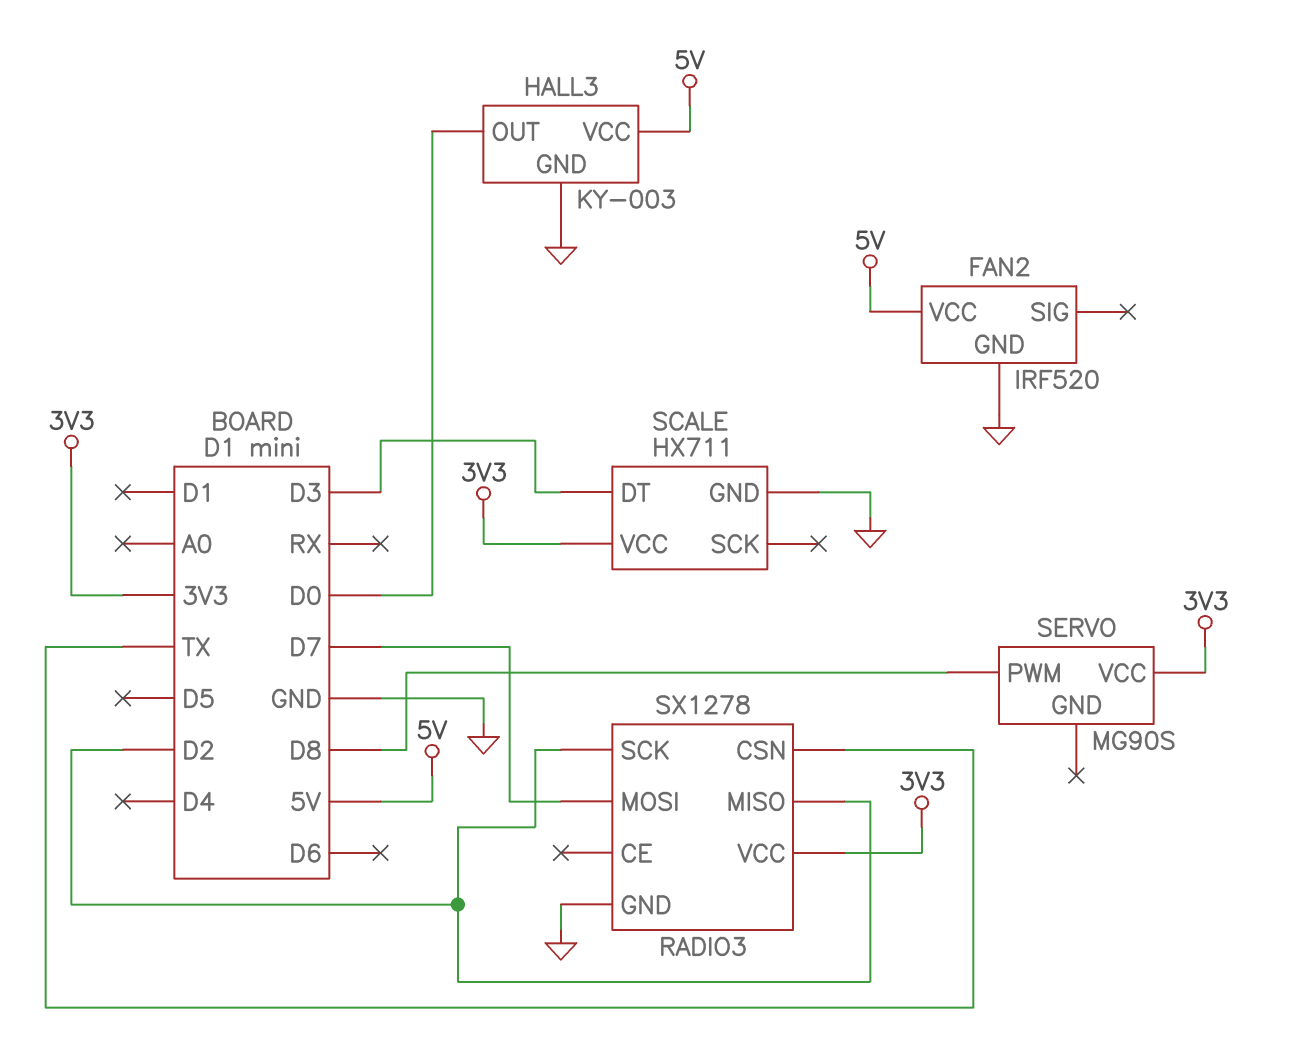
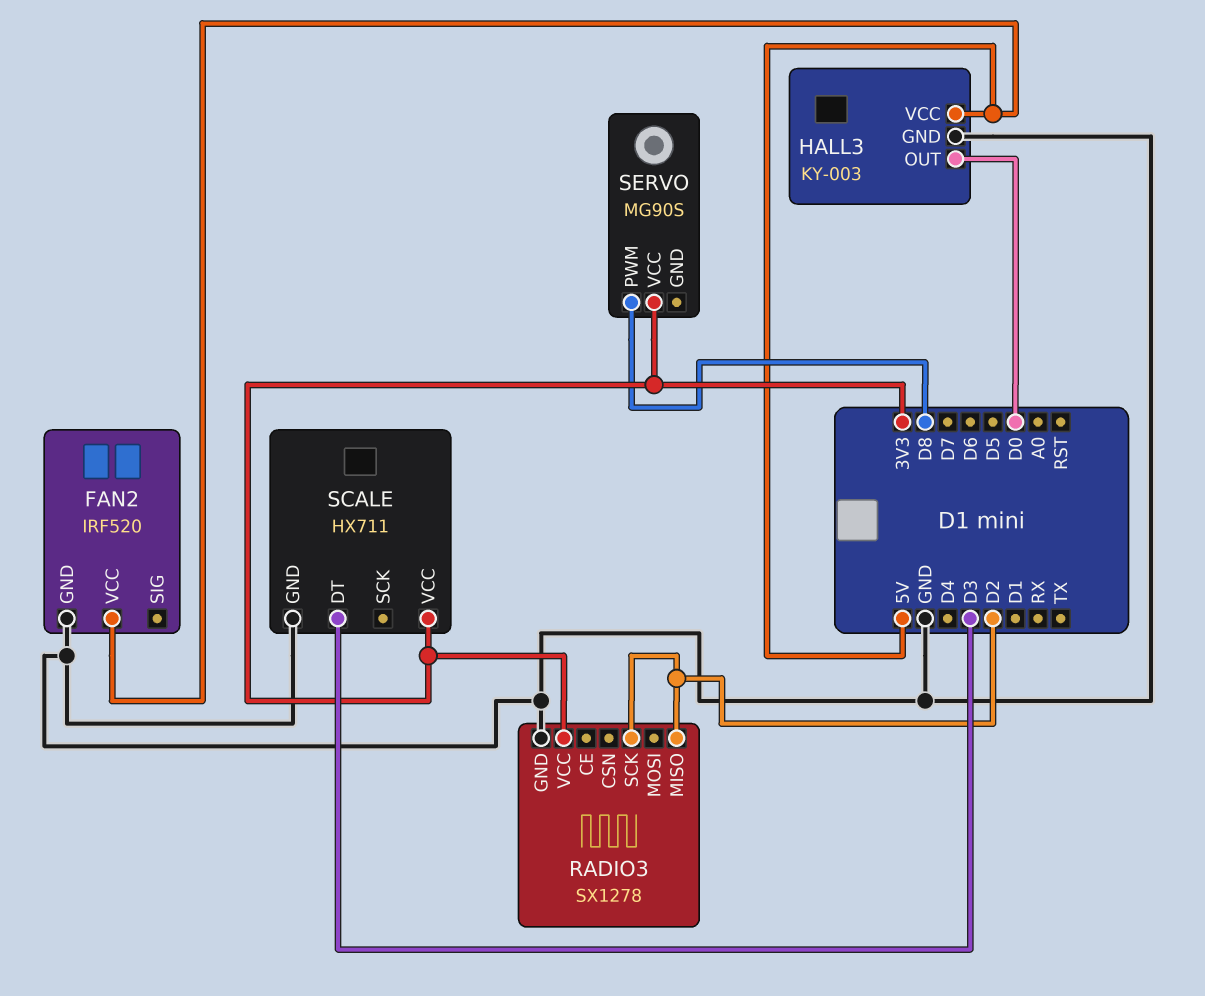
RADIO3 pin CSN: TX -> none
RADIO3 pin MOSI: D7 -> none

